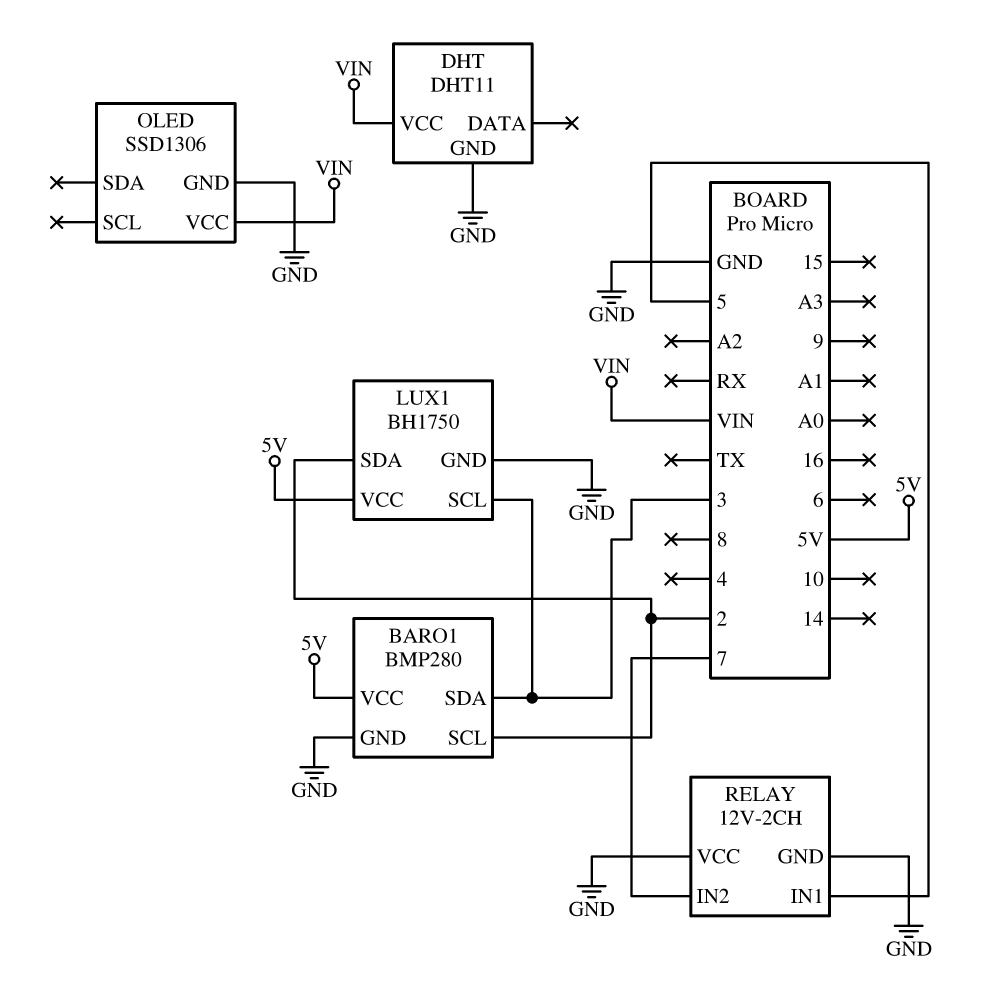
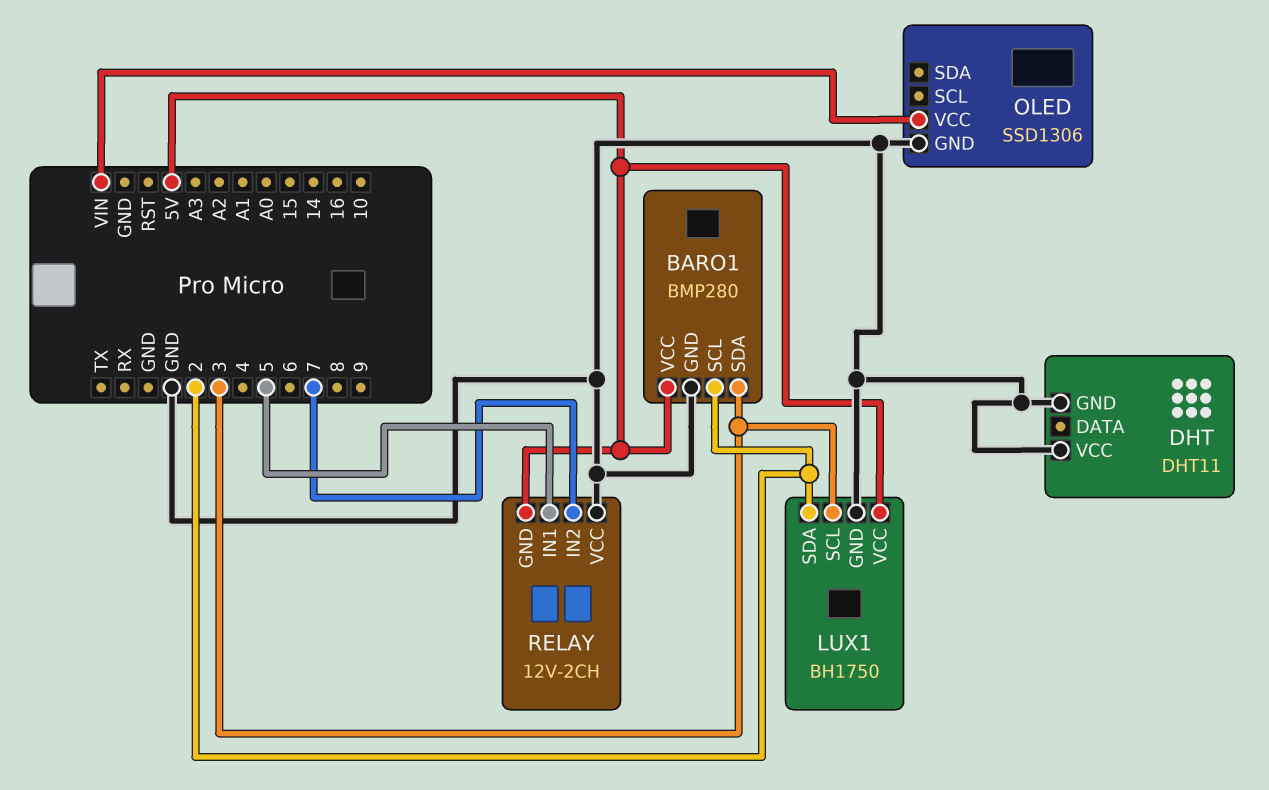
DHT pin VCC: VIN -> GND
RELAY pin GND: GND -> 5V

